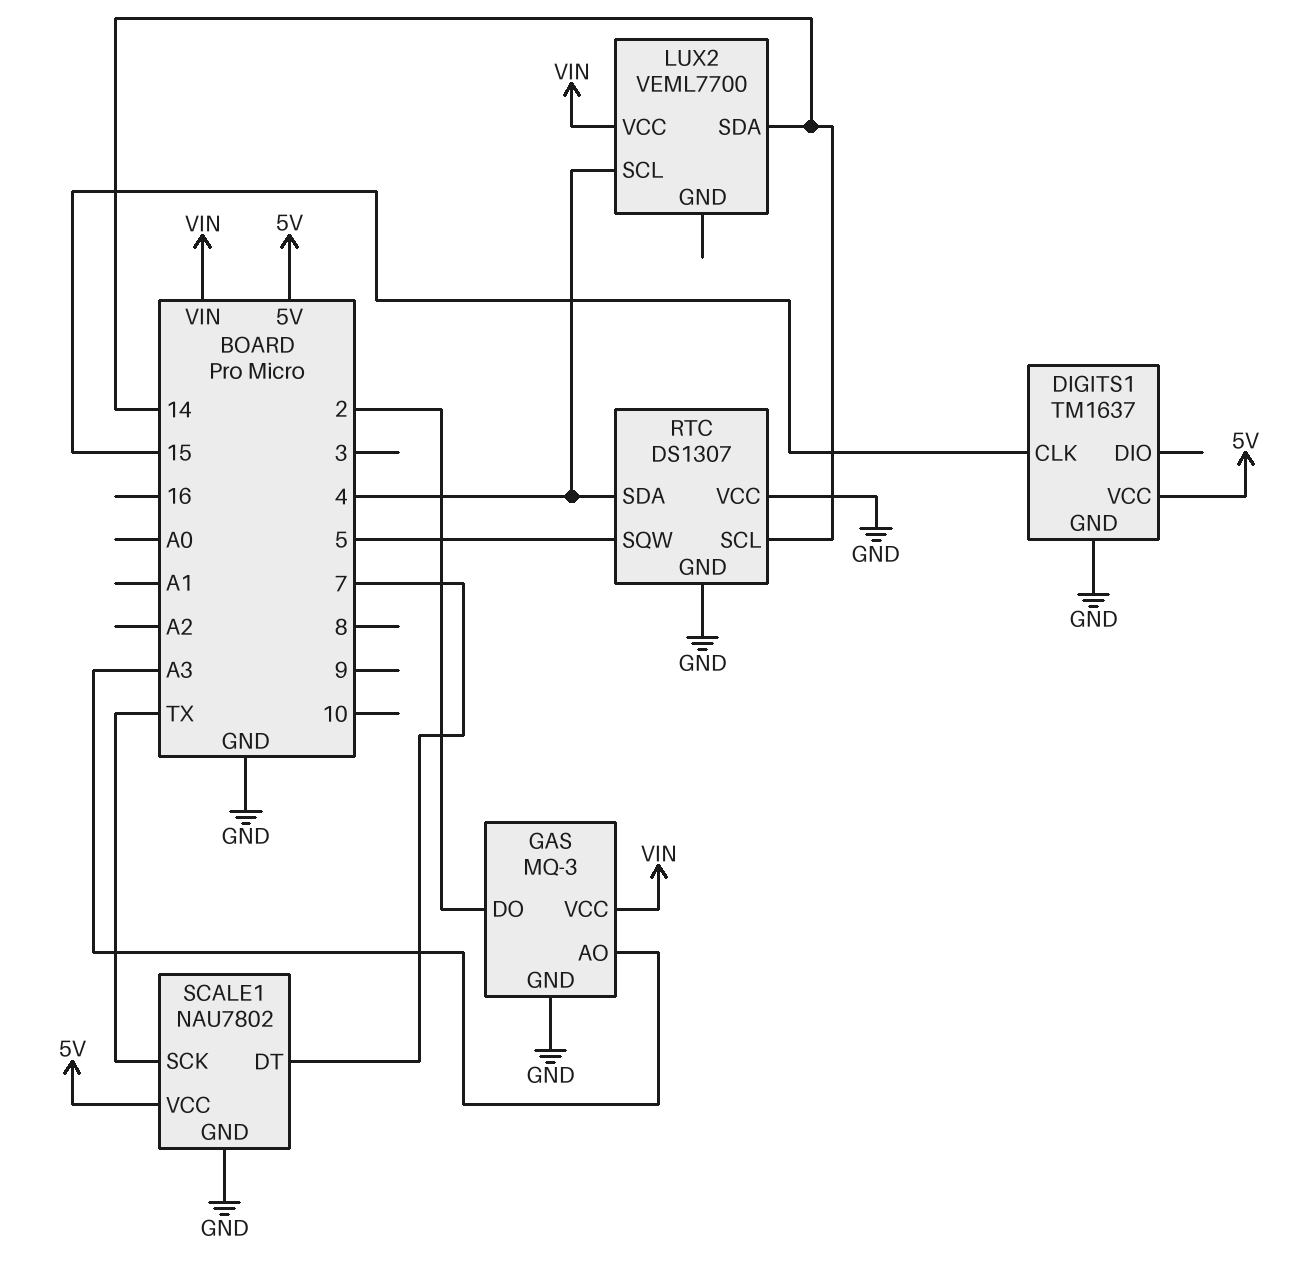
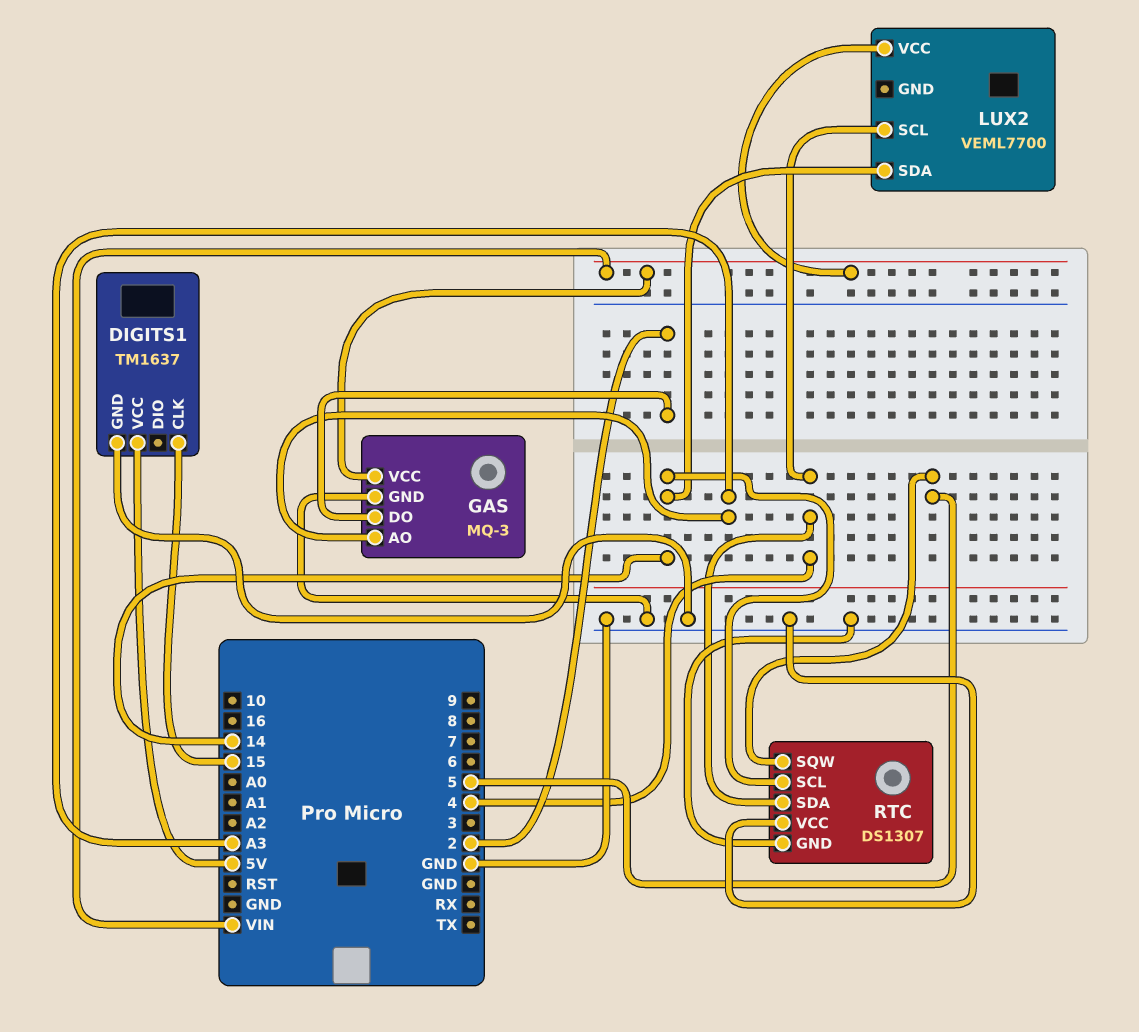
SCALE1: NAU7802 -> none
SCALE1 pin DT: 7 -> none
SCALE1 pin GND: GND -> none
SCALE1 pin SCK: TX -> none
SCALE1 pin VCC: 5V -> none

